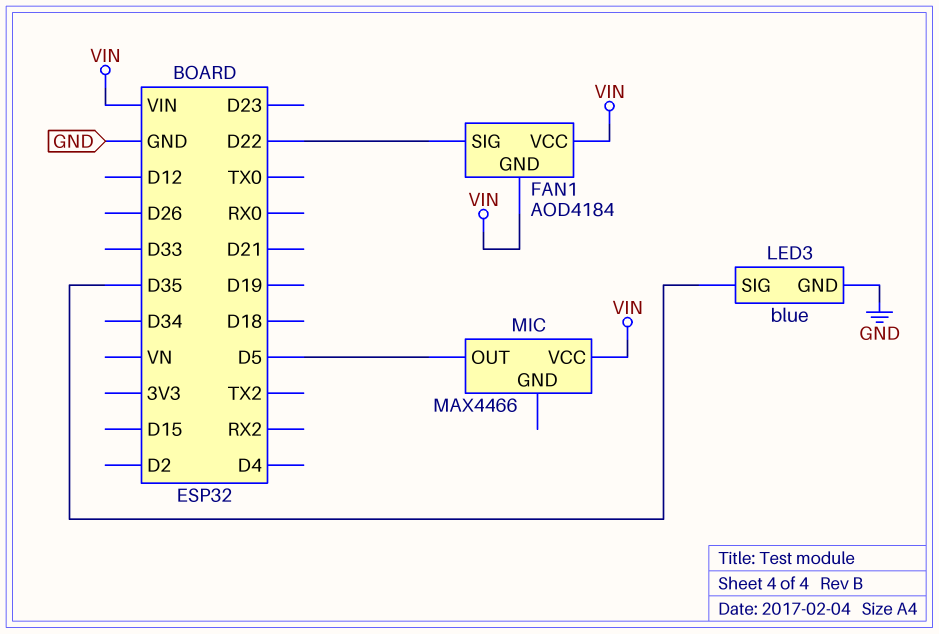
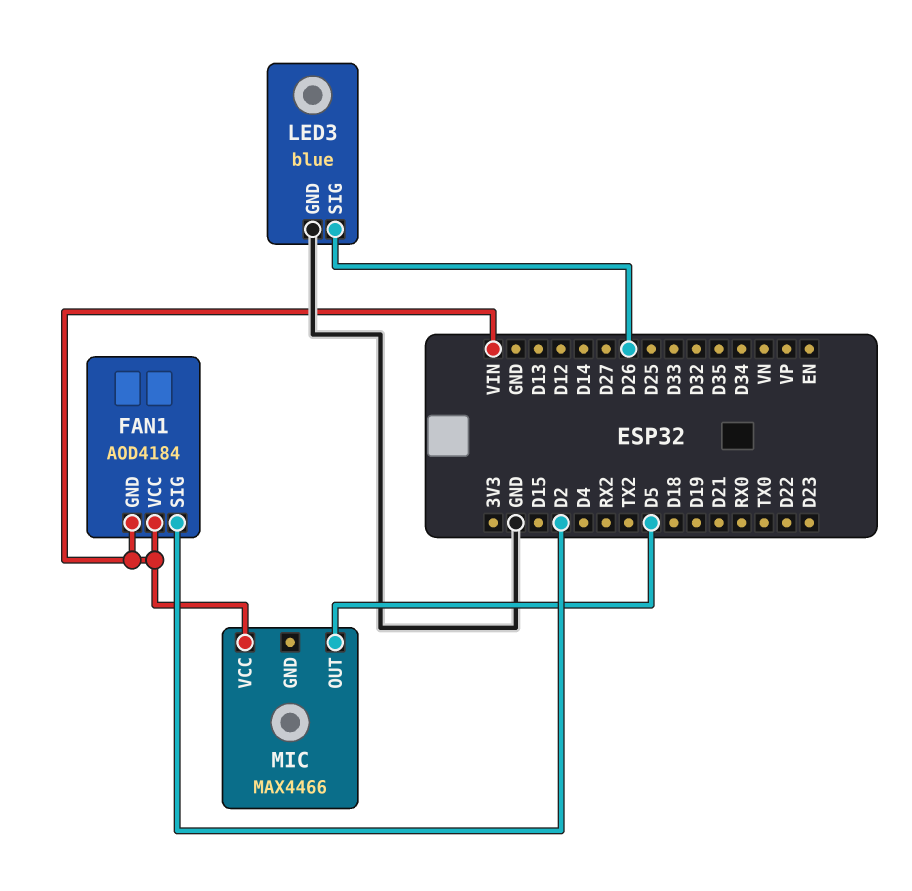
FAN1 pin SIG: D22 -> D2
LED3 pin SIG: D35 -> D26

